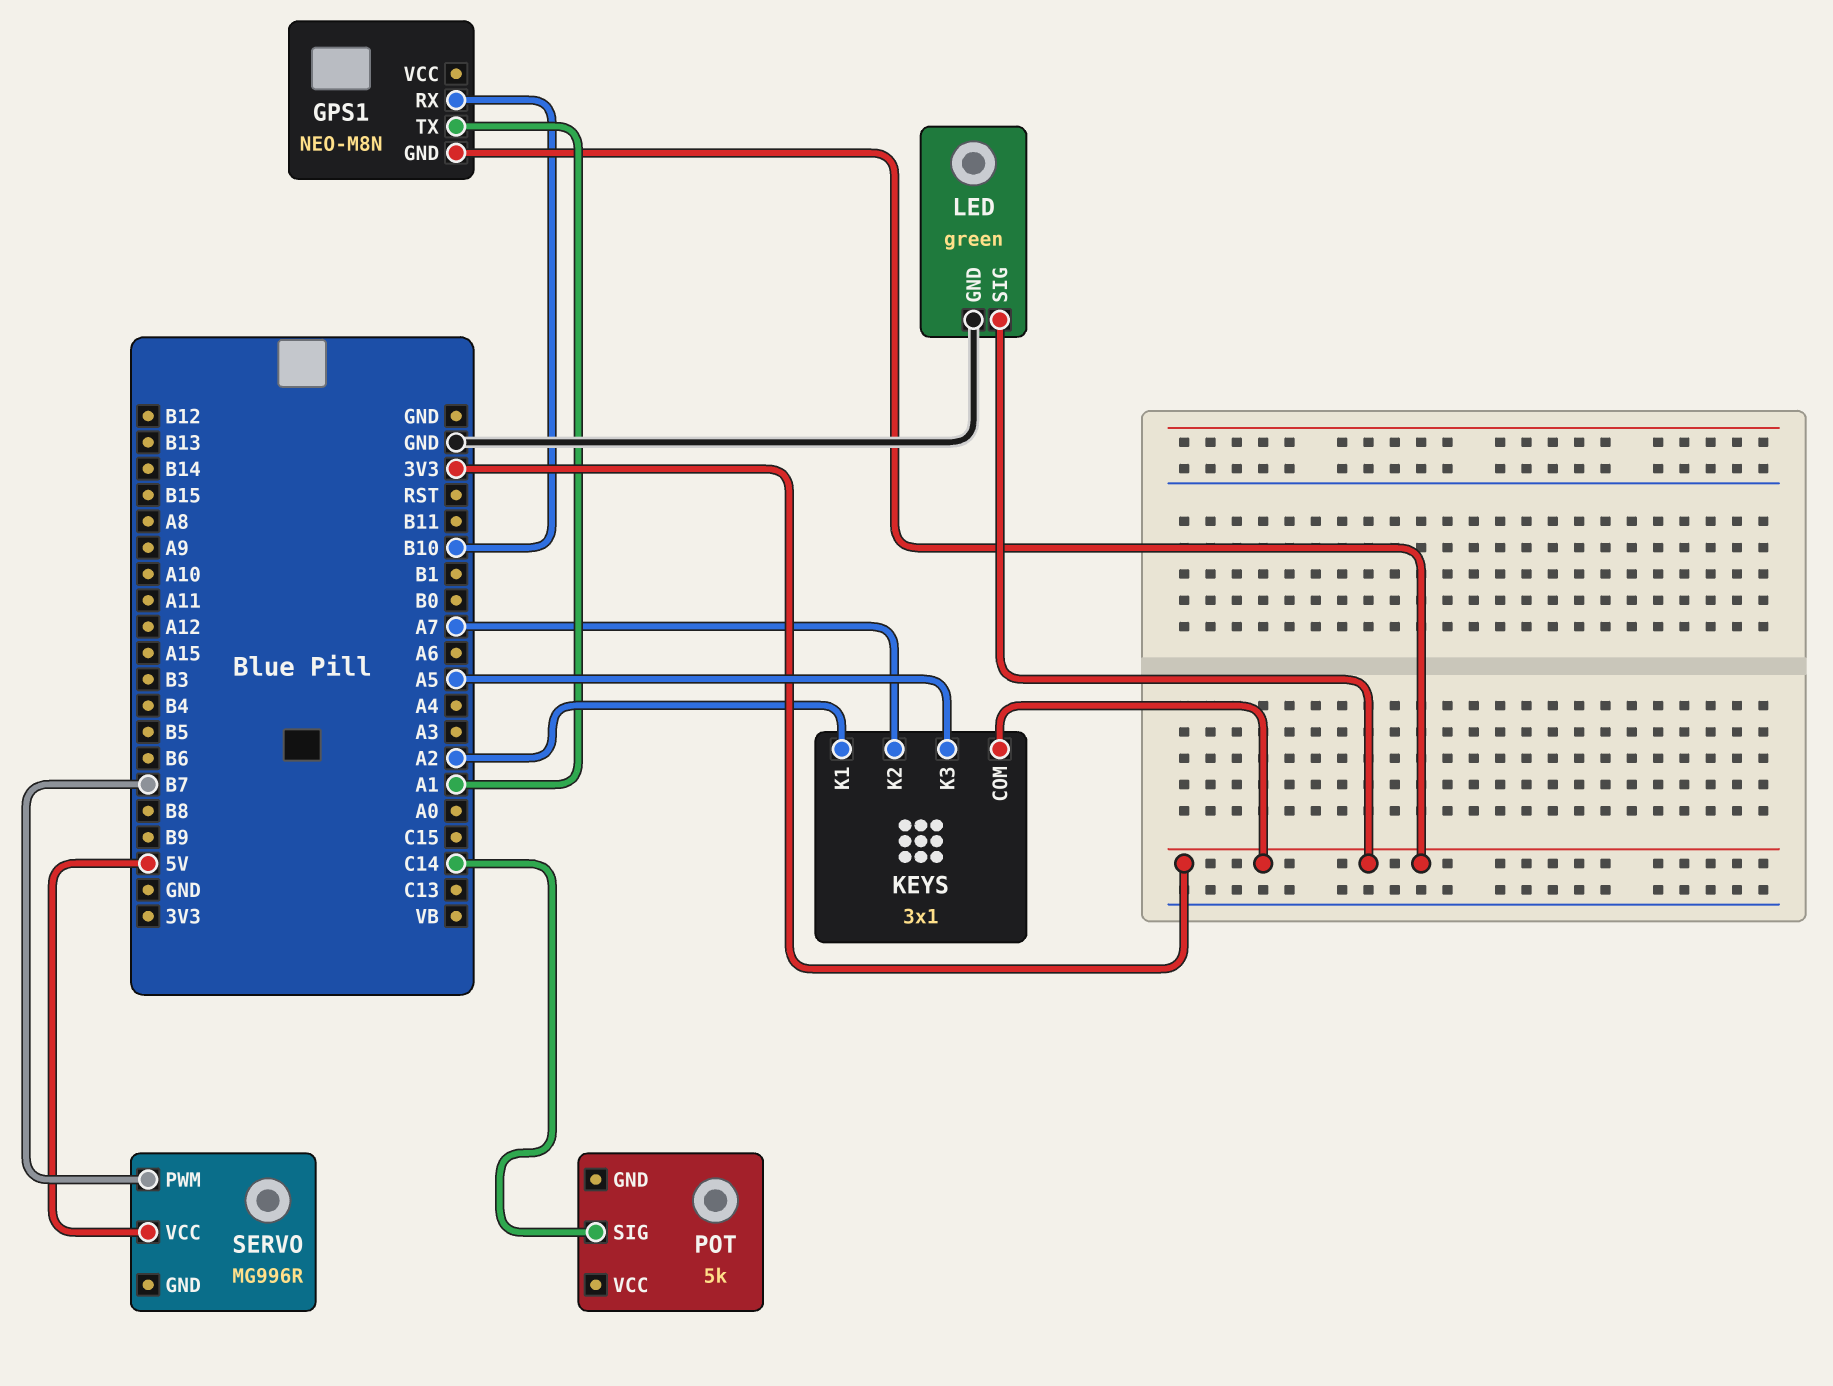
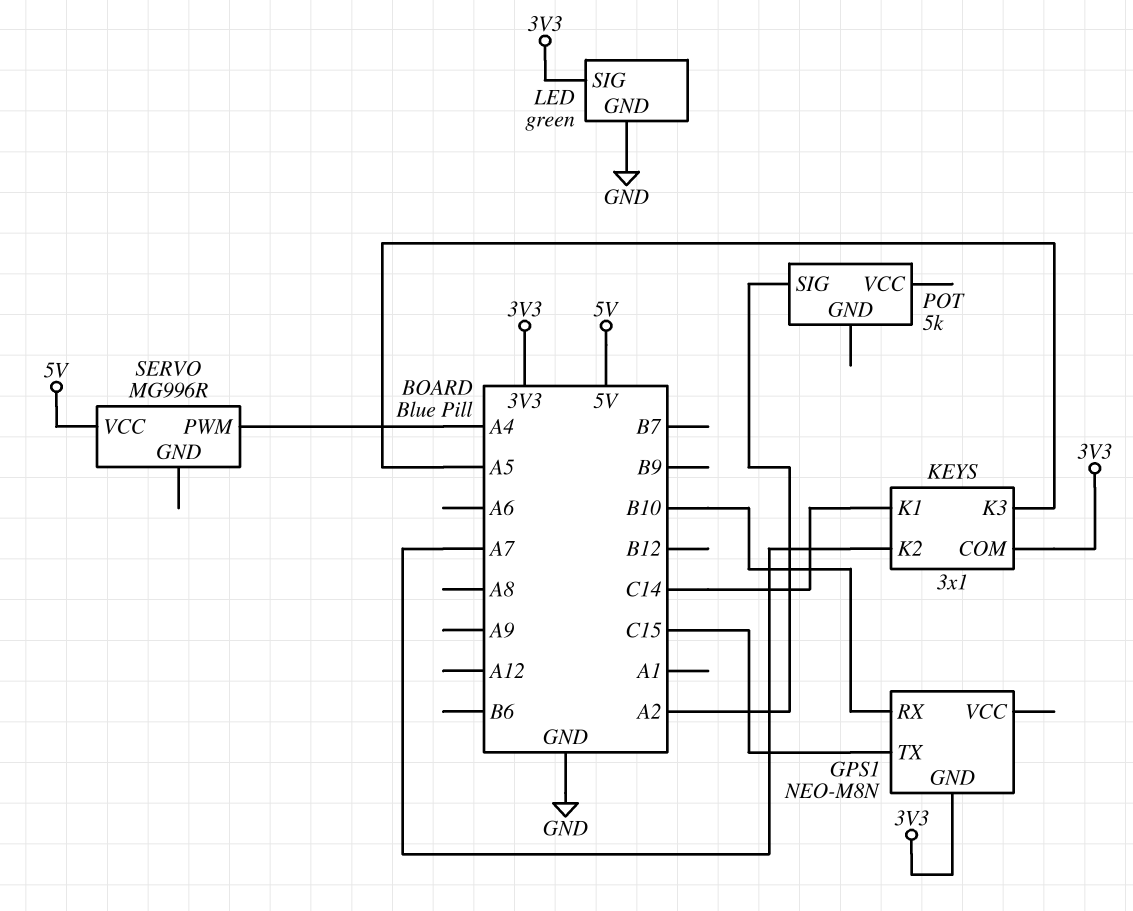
GPS1 pin TX: A1 -> C15
KEYS pin K1: A2 -> C14
POT pin SIG: C14 -> A2
SERVO pin PWM: B7 -> A4

